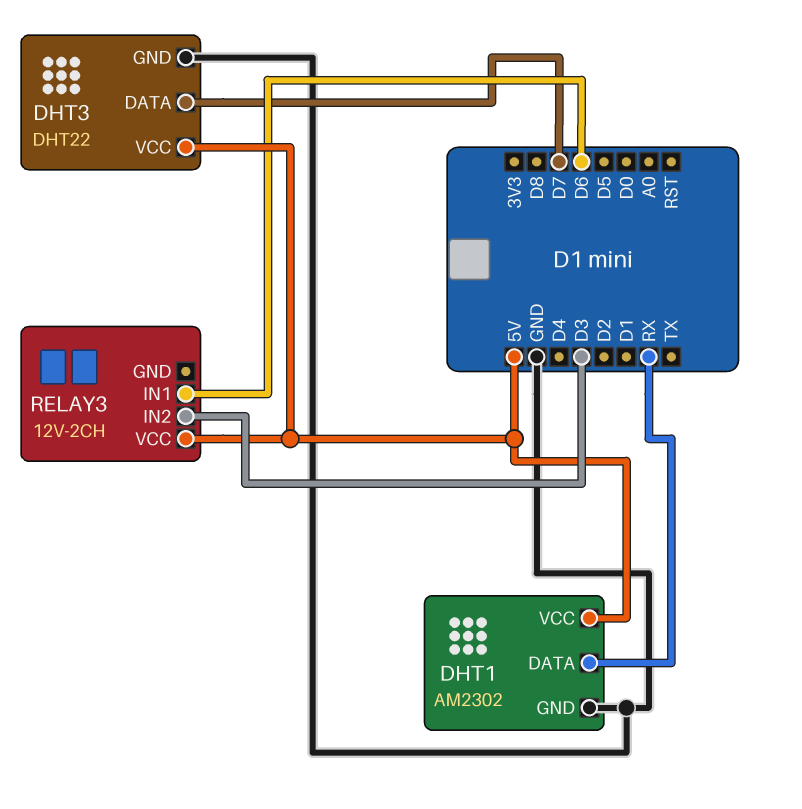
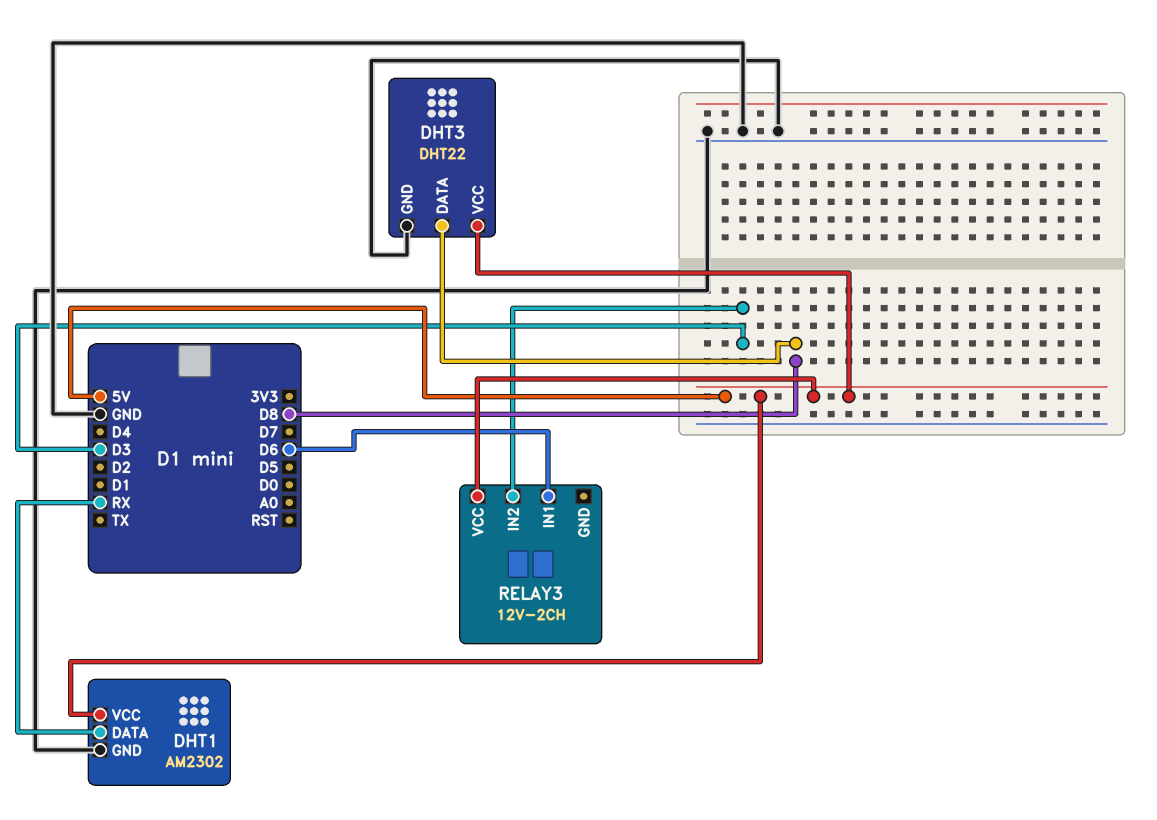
DHT3 pin DATA: D7 -> D8

